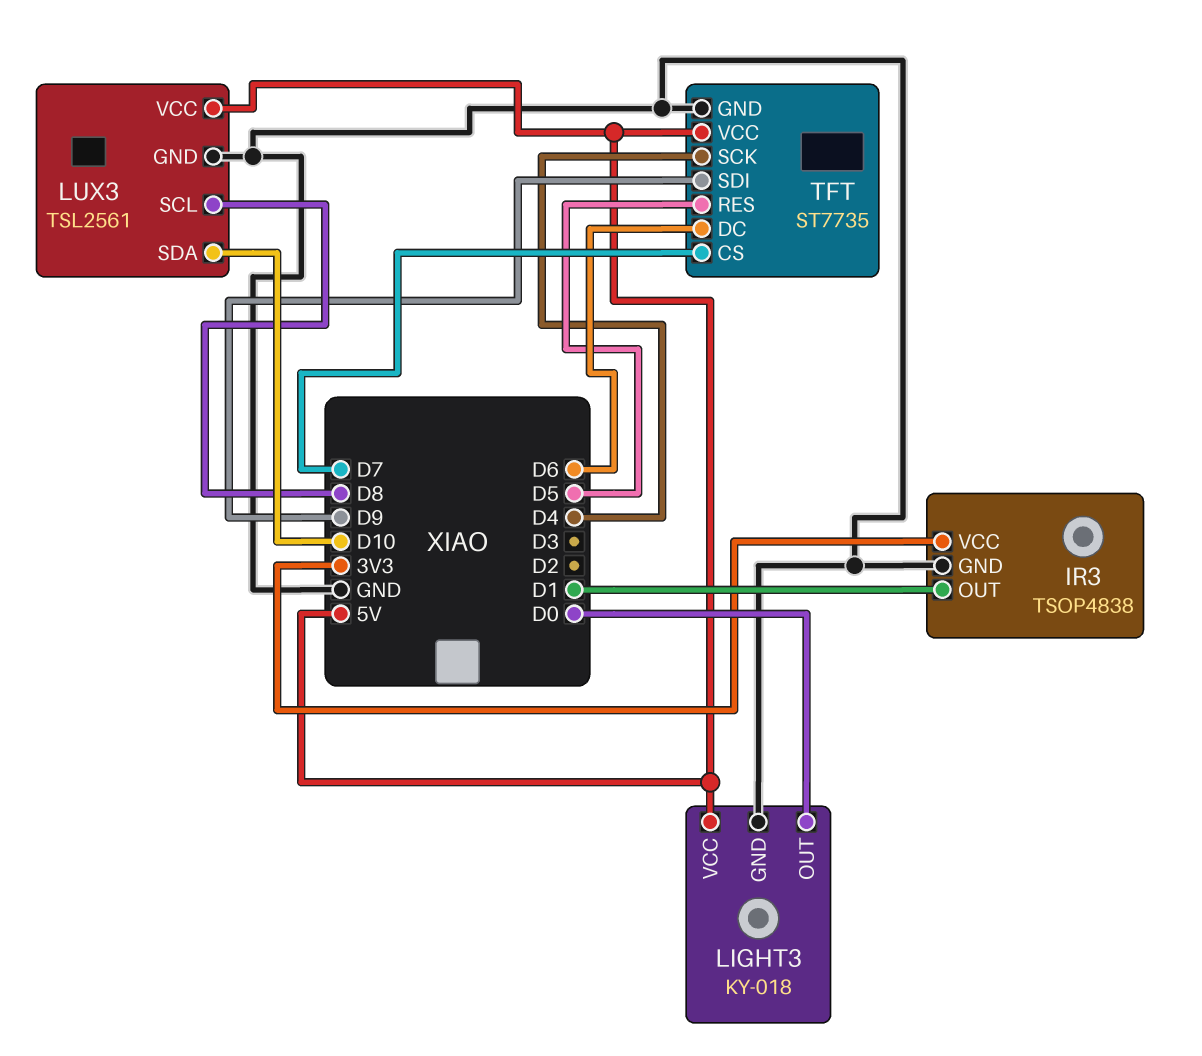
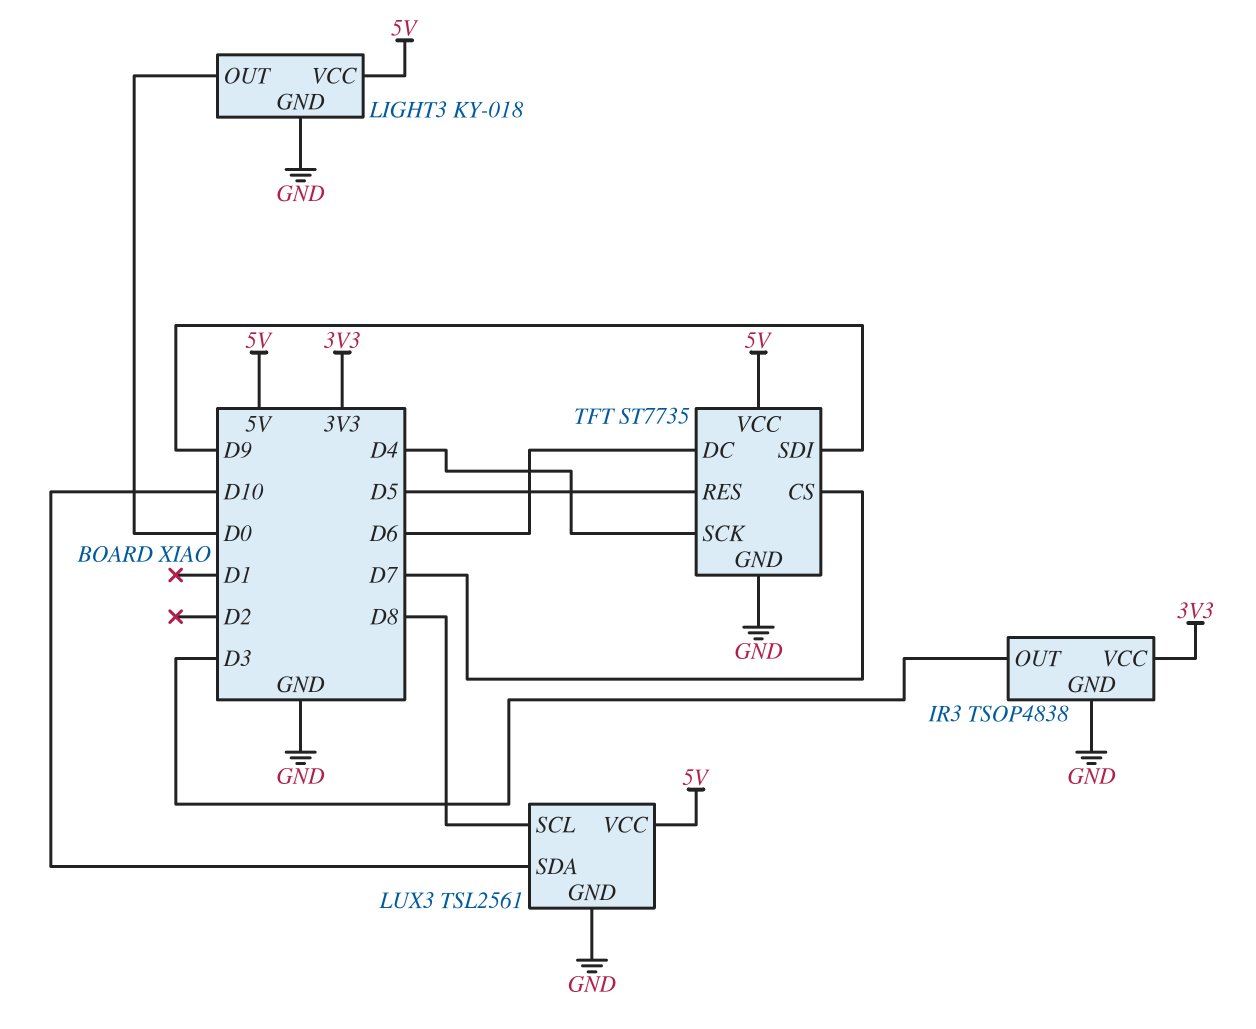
IR3 pin OUT: D1 -> D3

